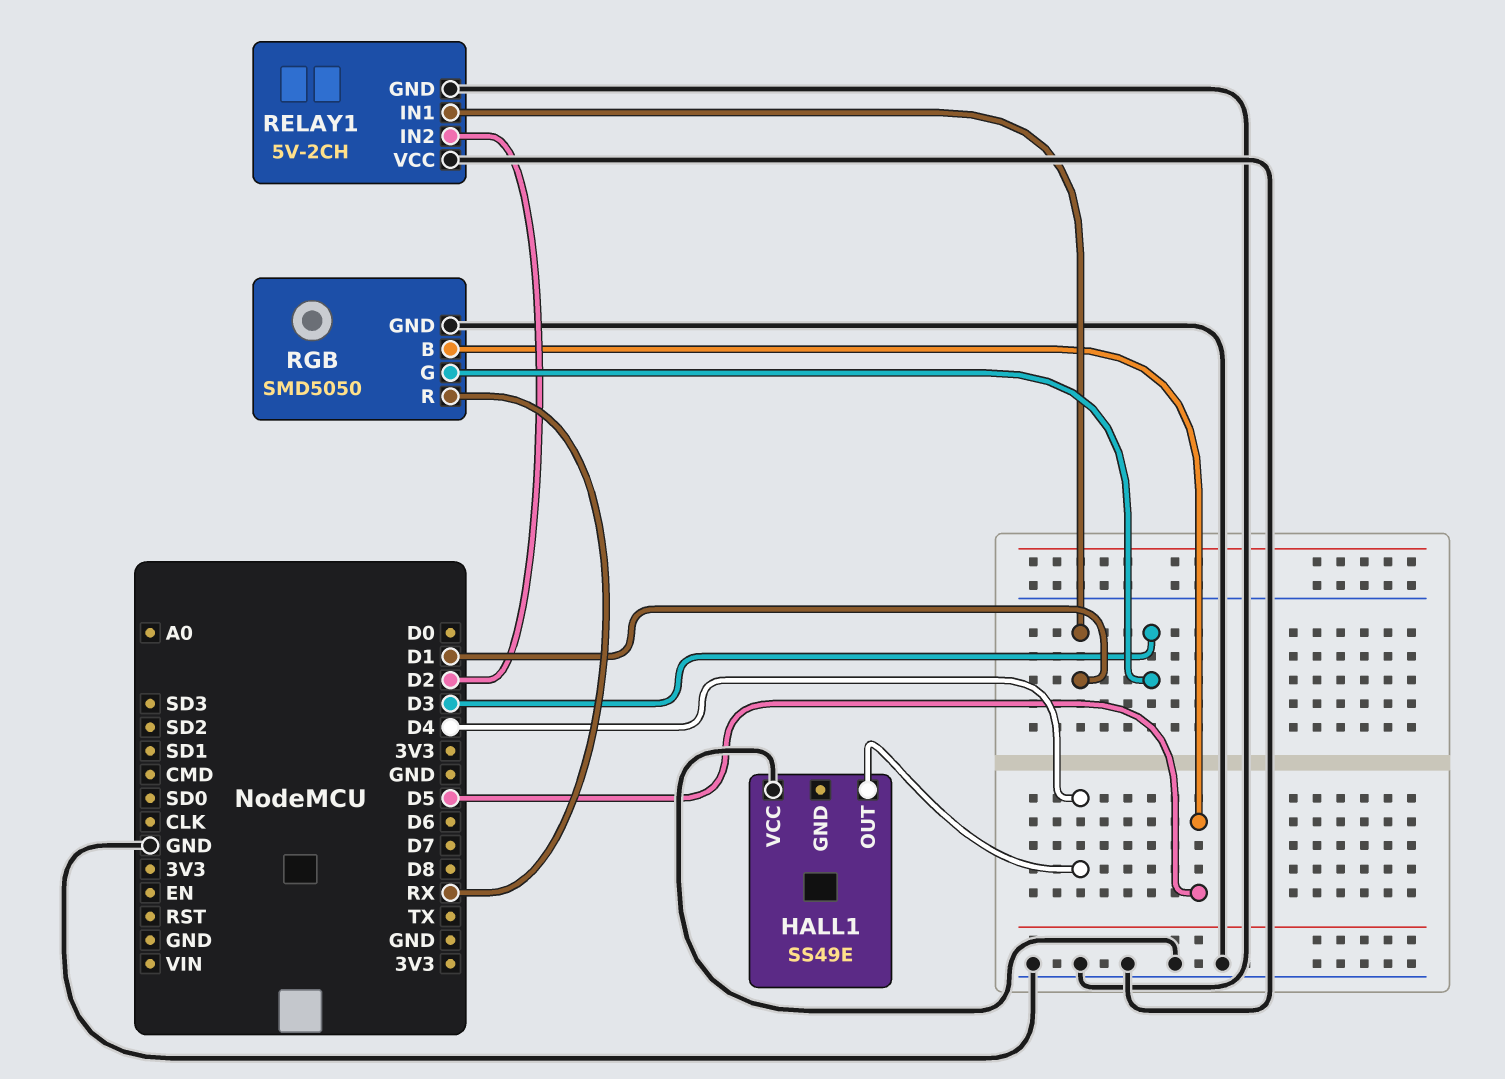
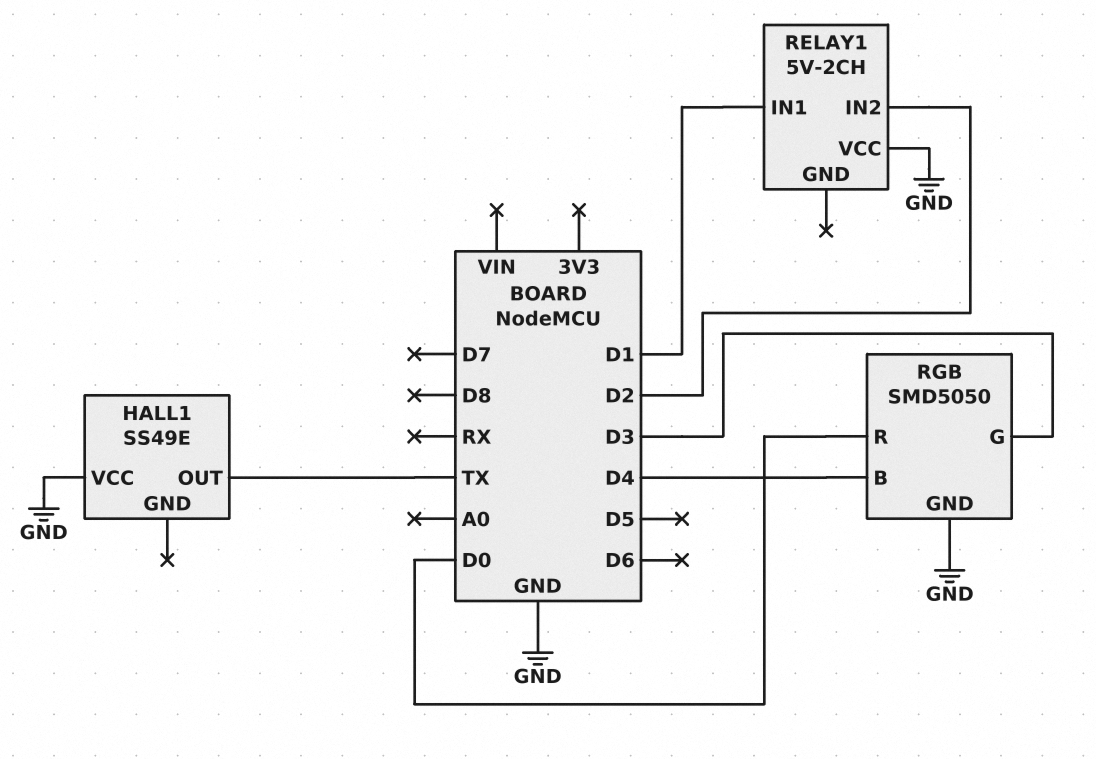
HALL1 pin OUT: D4 -> TX
RELAY1 pin GND: GND -> none
RGB pin B: D5 -> D4
RGB pin R: RX -> D0

